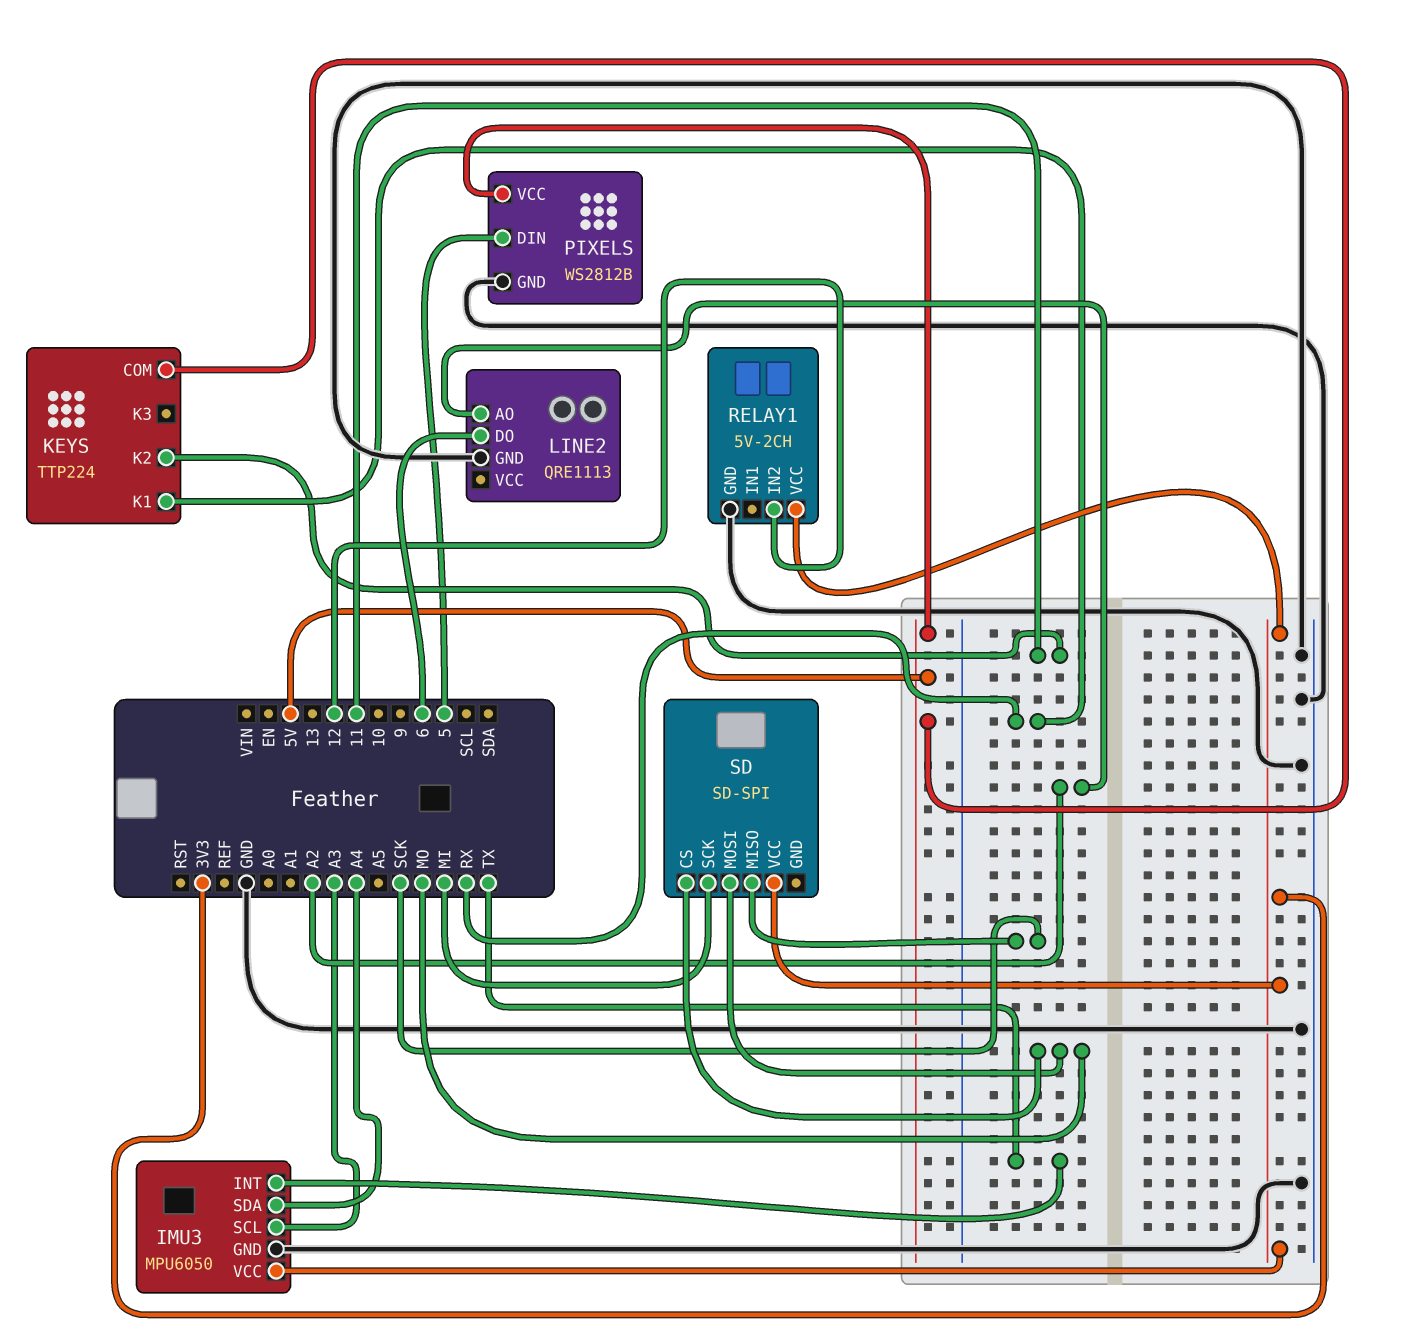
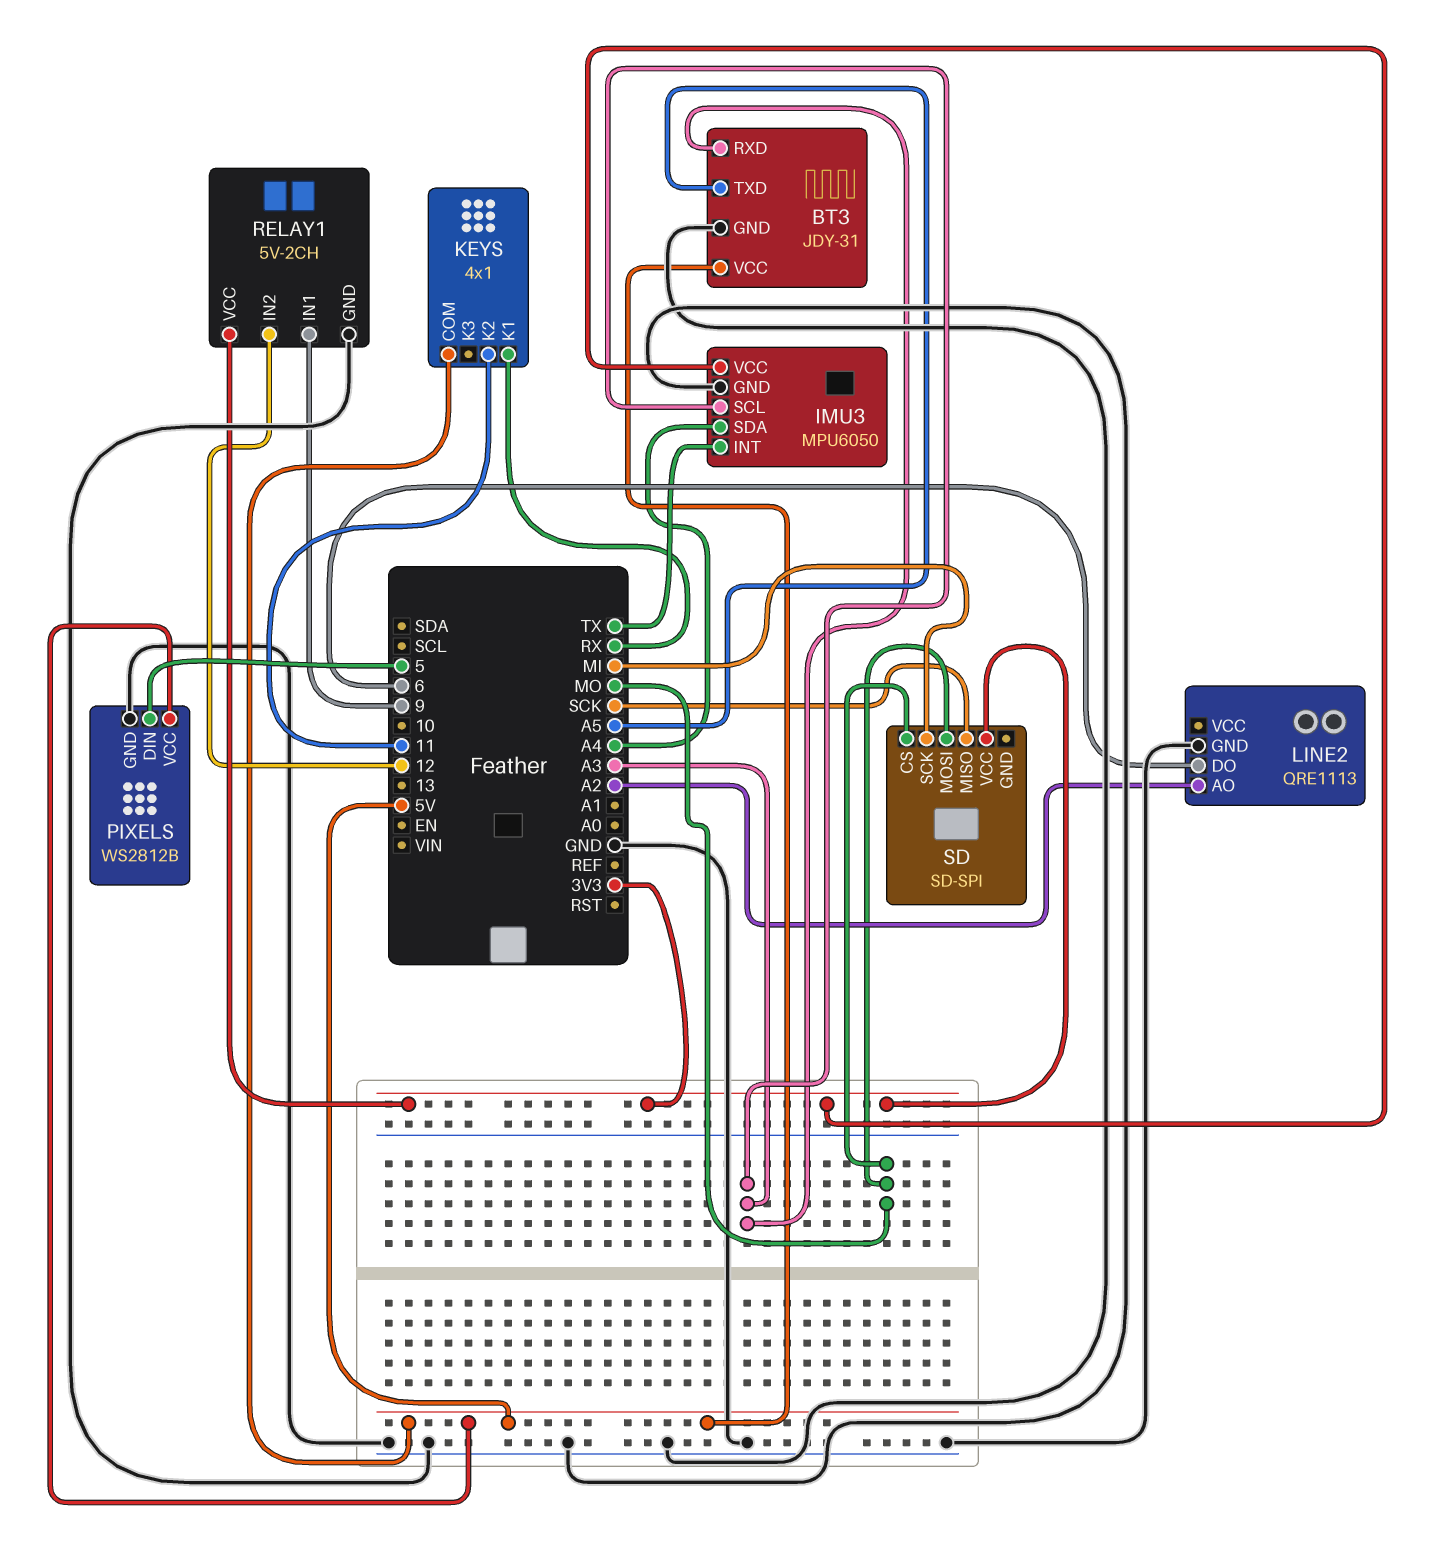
BT3: none -> JDY-31
BT3 pin GND: none -> GND
BT3 pin RXD: none -> A3
BT3 pin TXD: none -> A5
BT3 pin VCC: none -> 5V
KEYS: TTP224 -> 4x1
RELAY1 pin IN1: none -> 9

